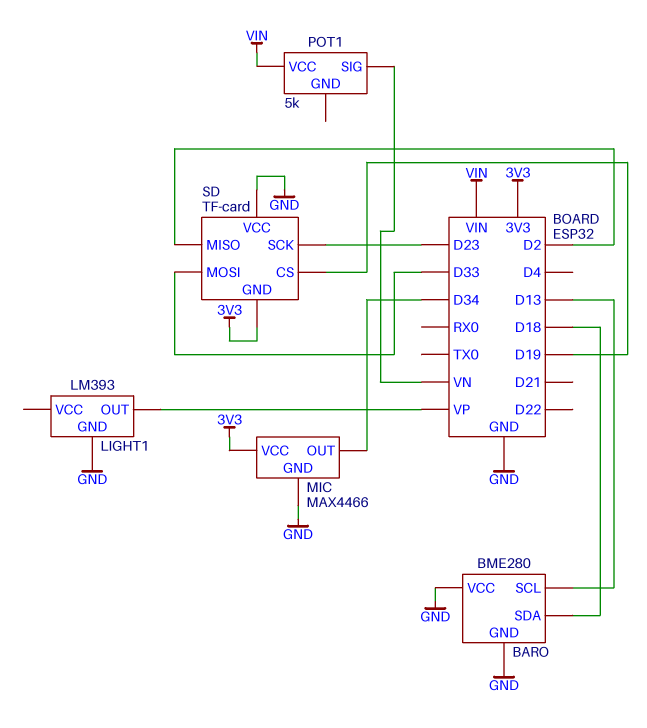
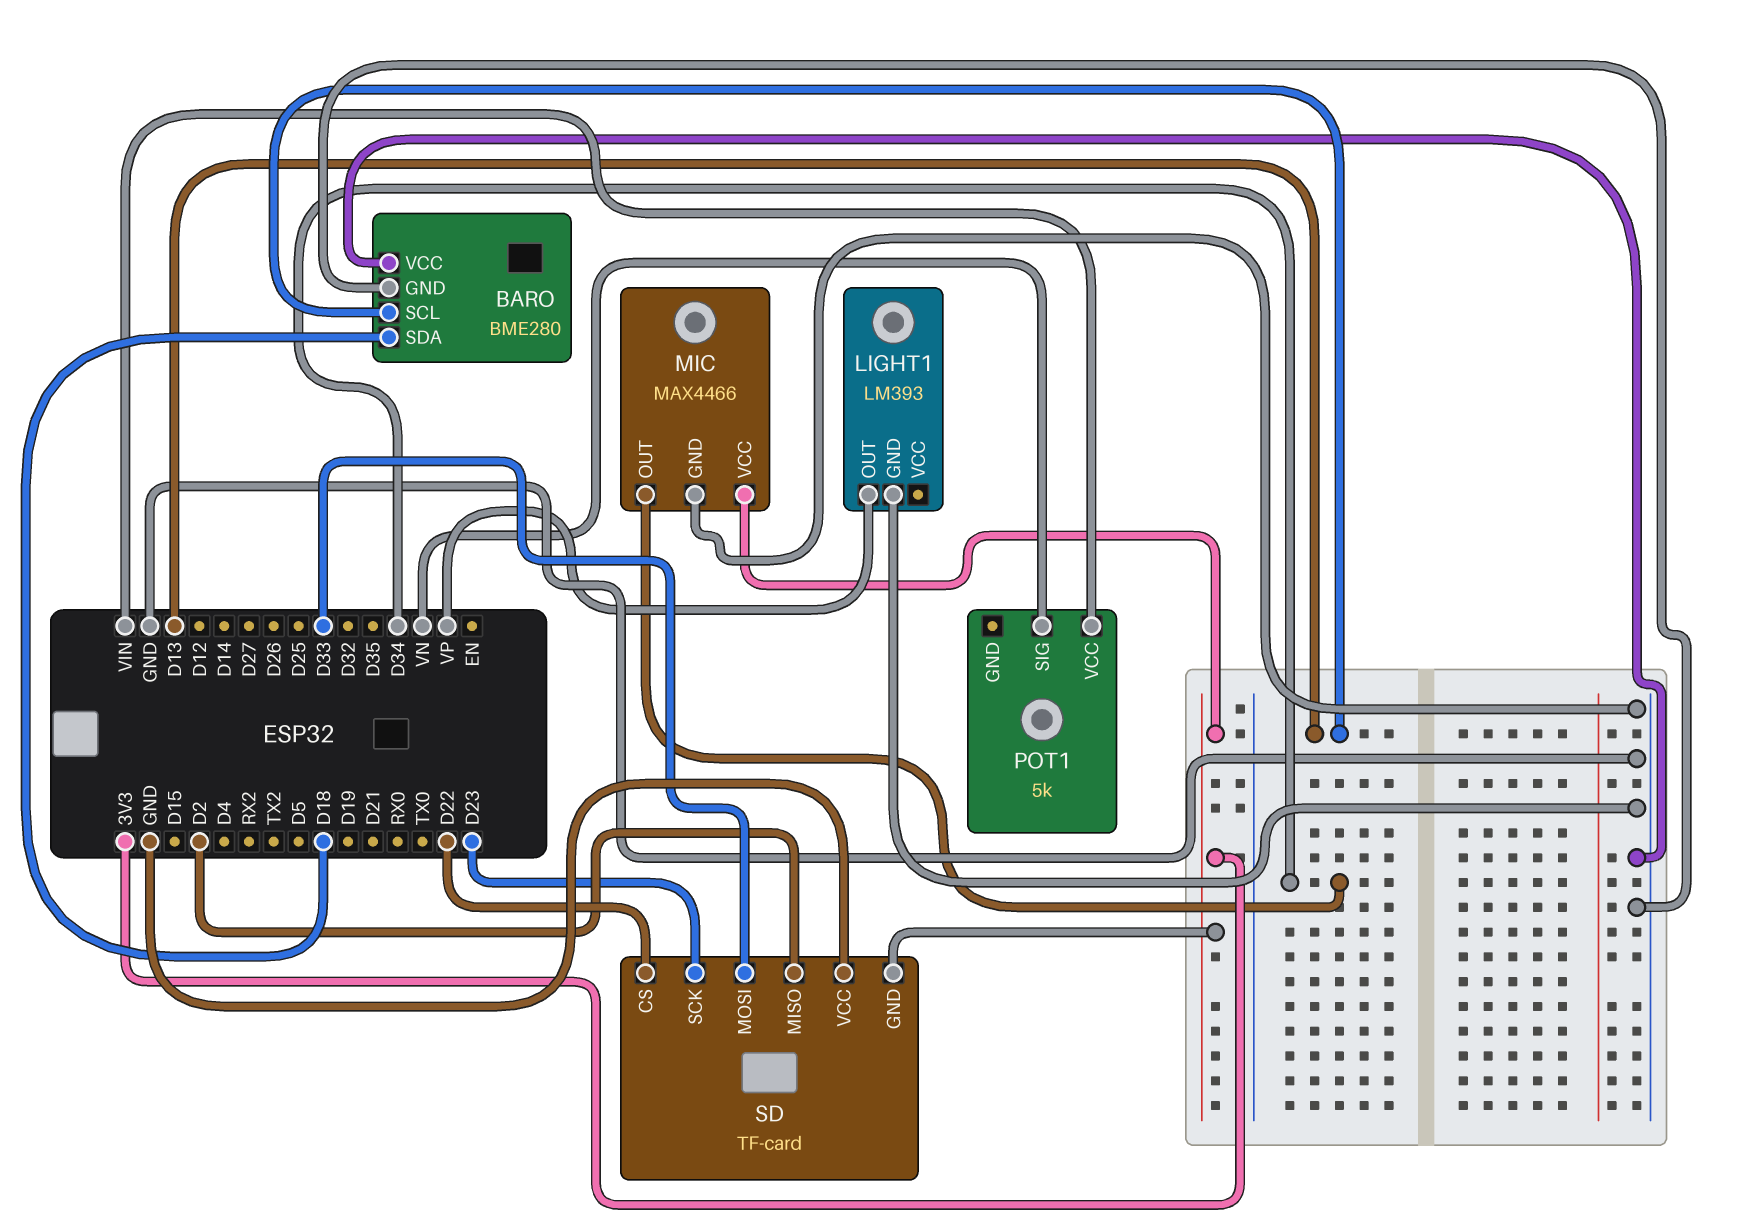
SD pin CS: D19 -> D22

